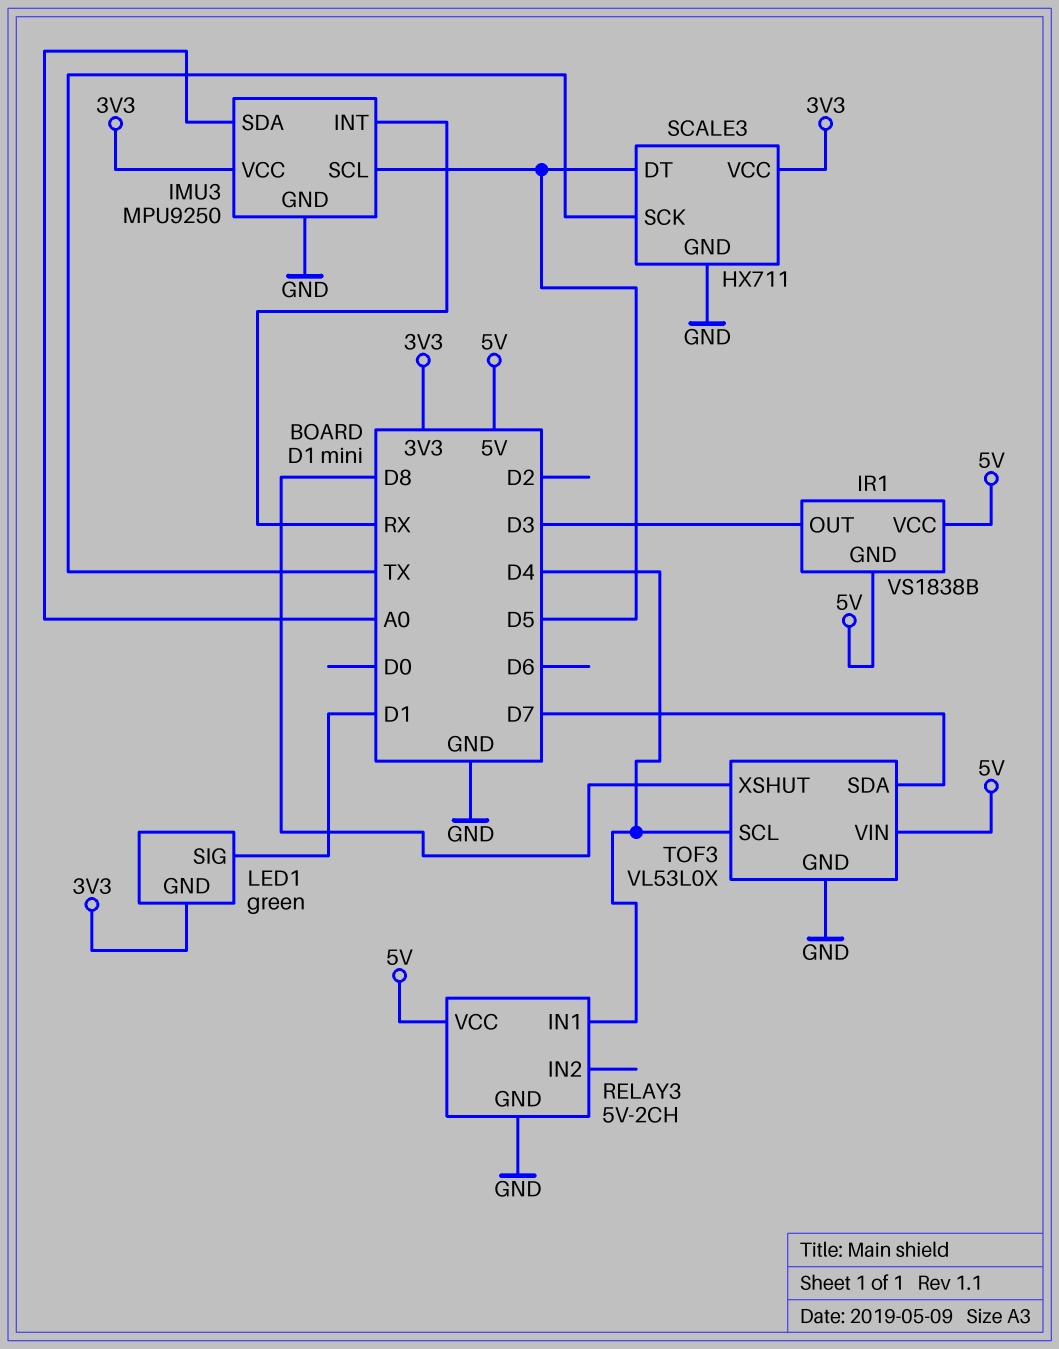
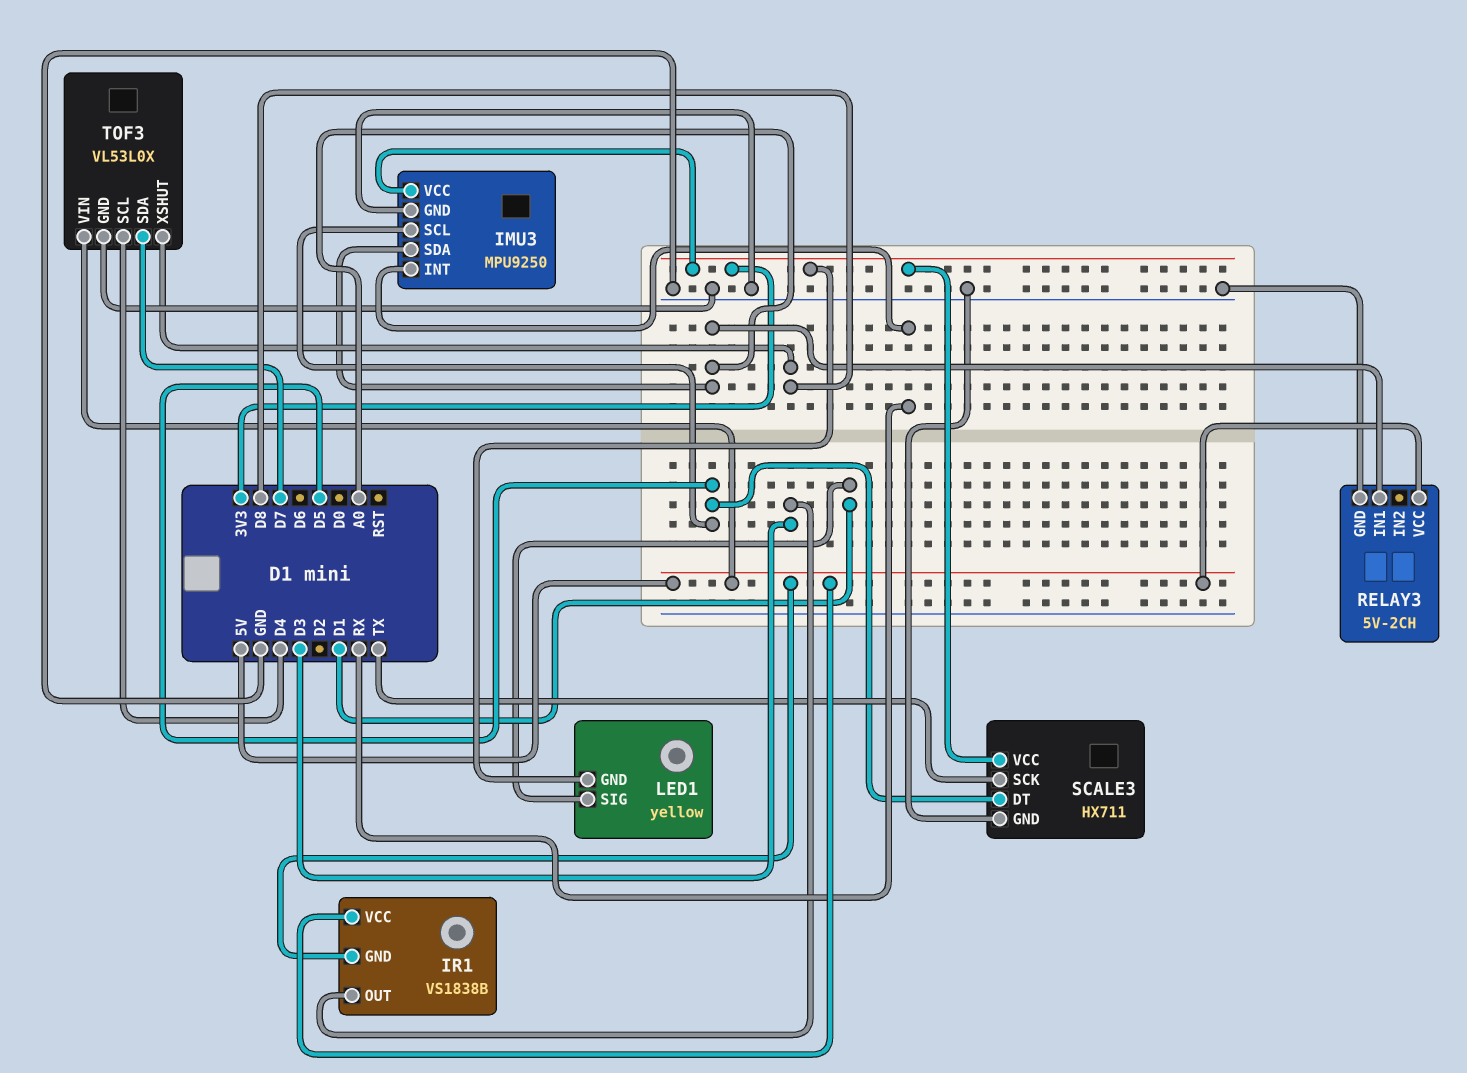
LED1: green -> yellow
RELAY3 pin IN1: D4 -> A0

